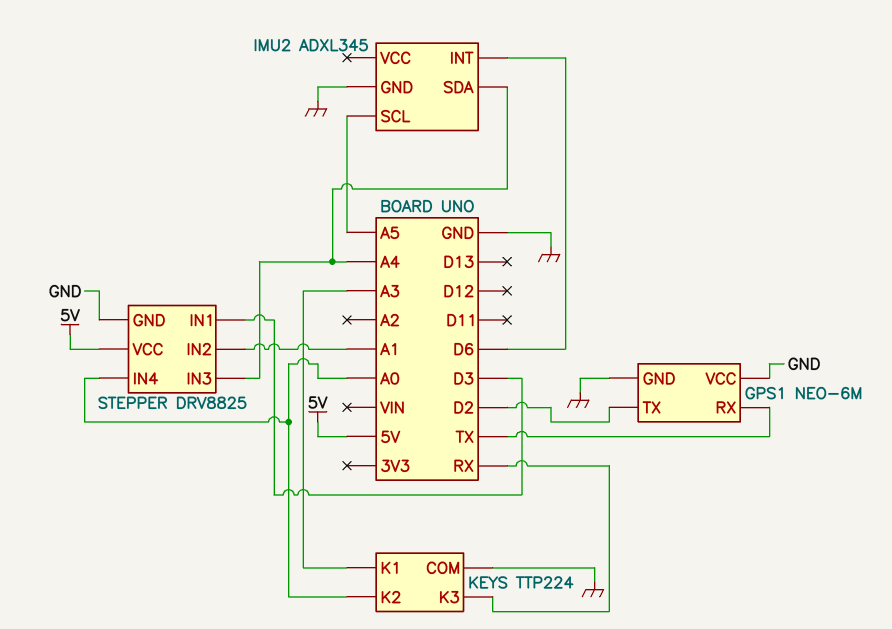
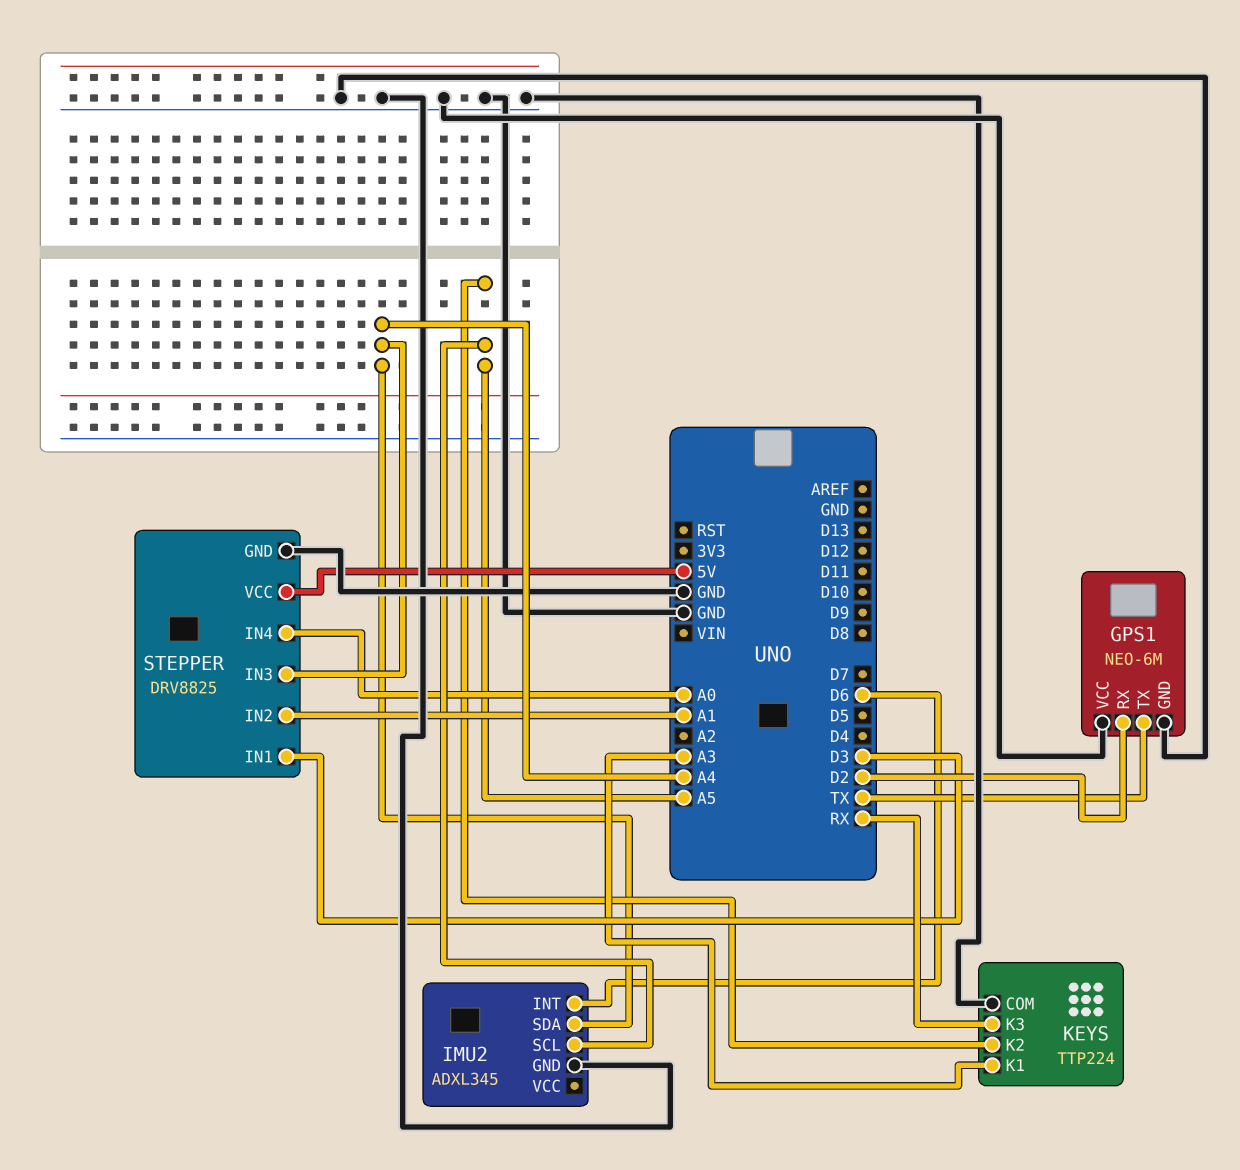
GPS1 pin RX: TX -> D2
GPS1 pin TX: D2 -> TX
KEYS pin K2: A0 -> A5

